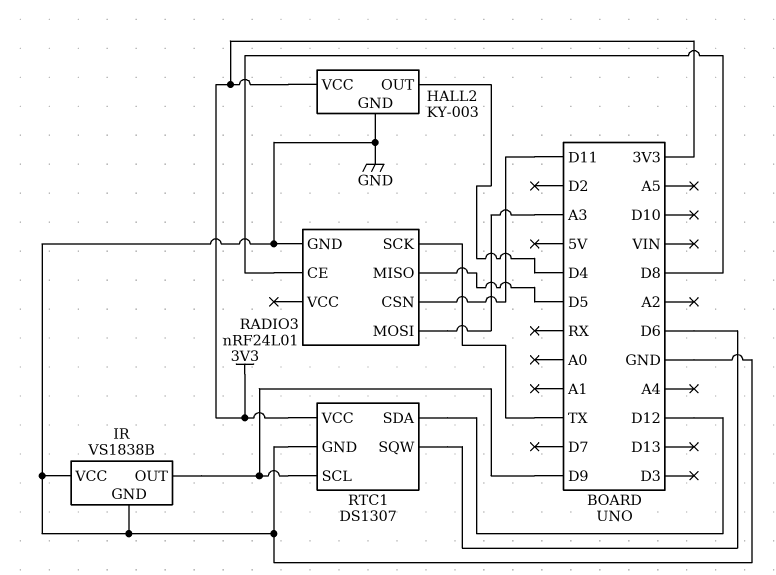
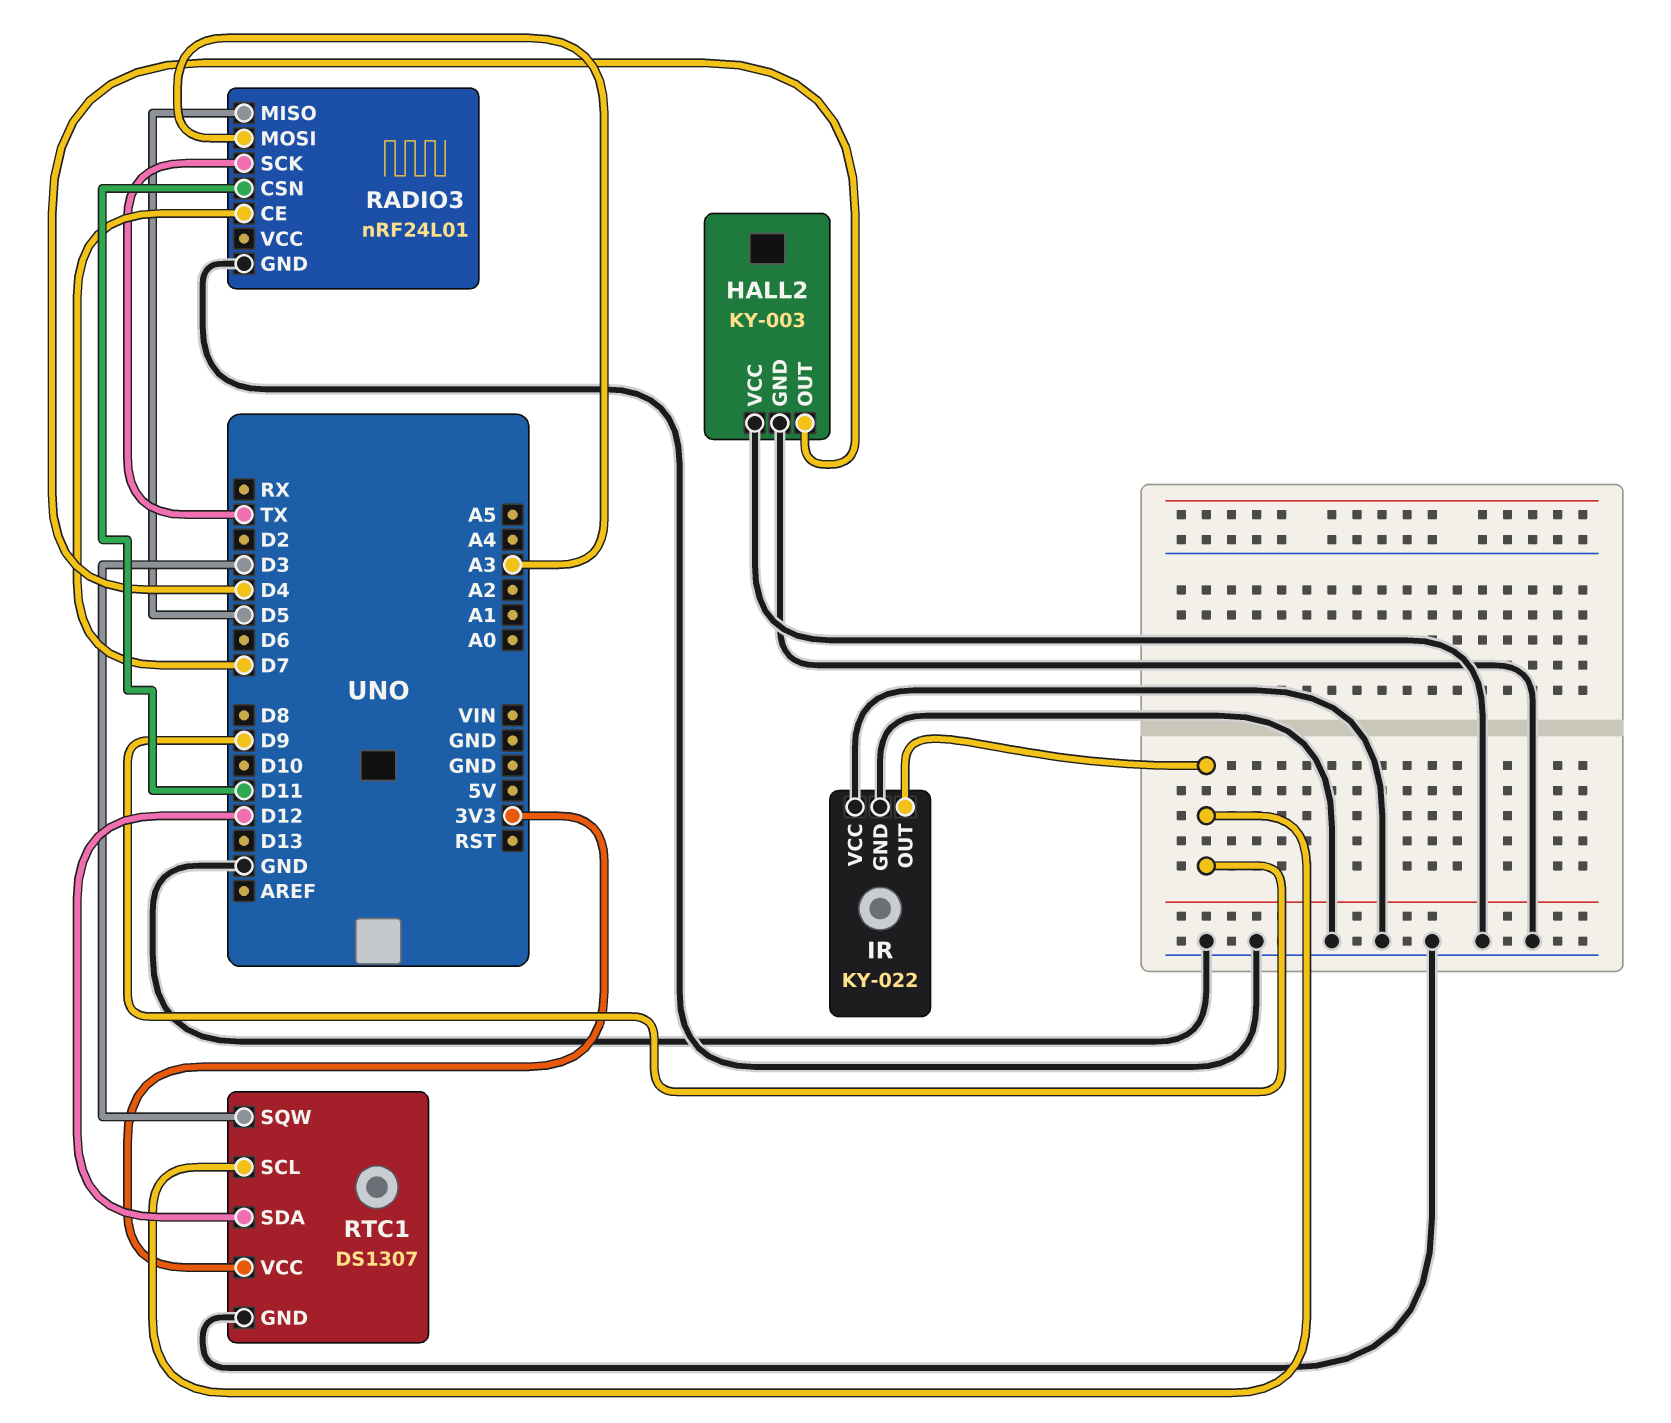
HALL2 pin VCC: 3V3 -> GND
IR: VS1838B -> KY-022
RADIO3 pin CE: D8 -> D7
RTC1 pin SQW: D6 -> D3

